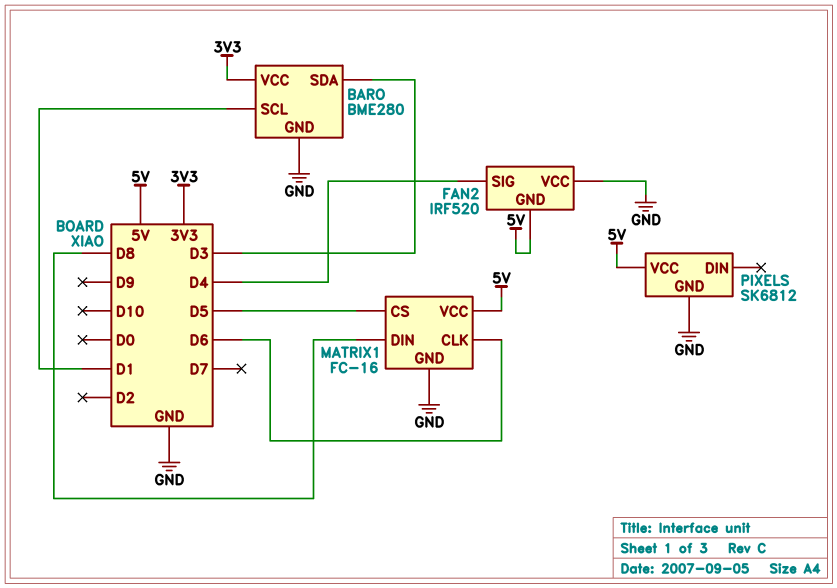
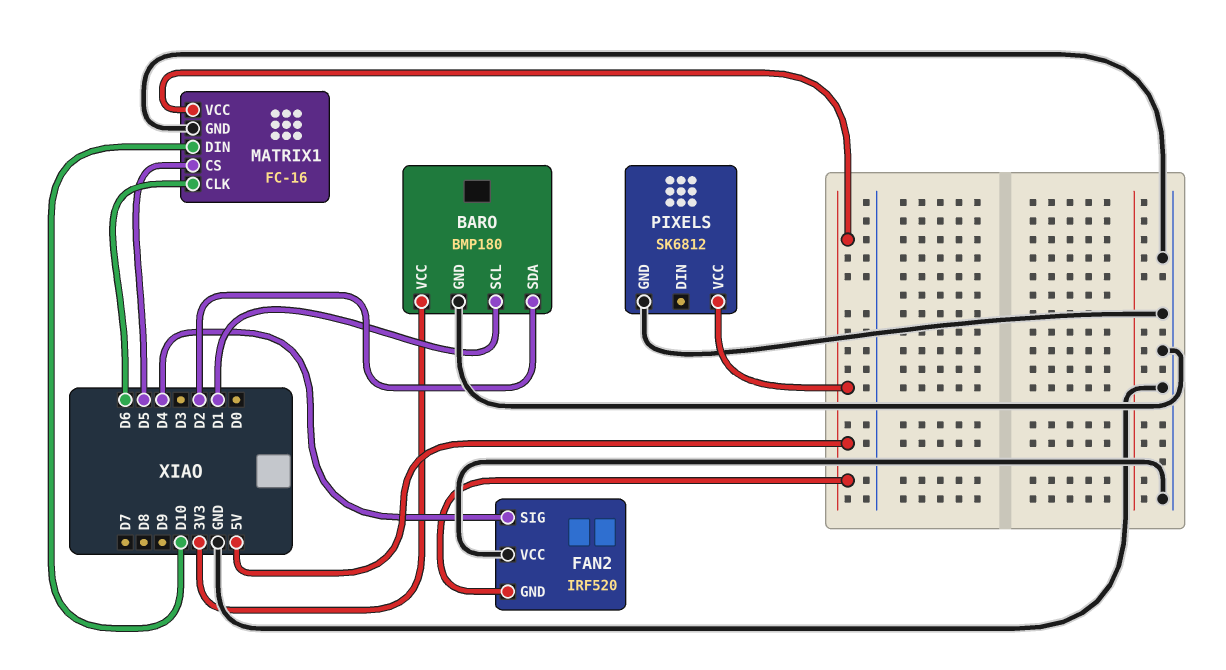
BARO: BME280 -> BMP180
BARO pin SDA: D3 -> D2
MATRIX1 pin DIN: D8 -> D10

